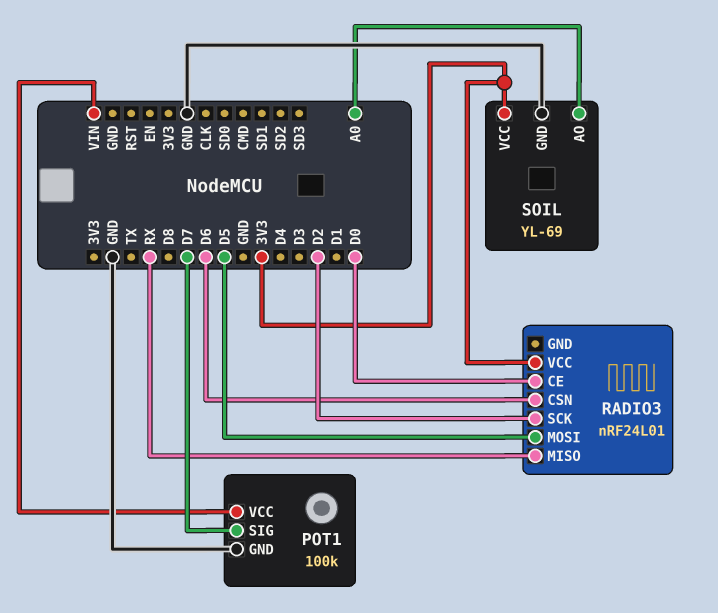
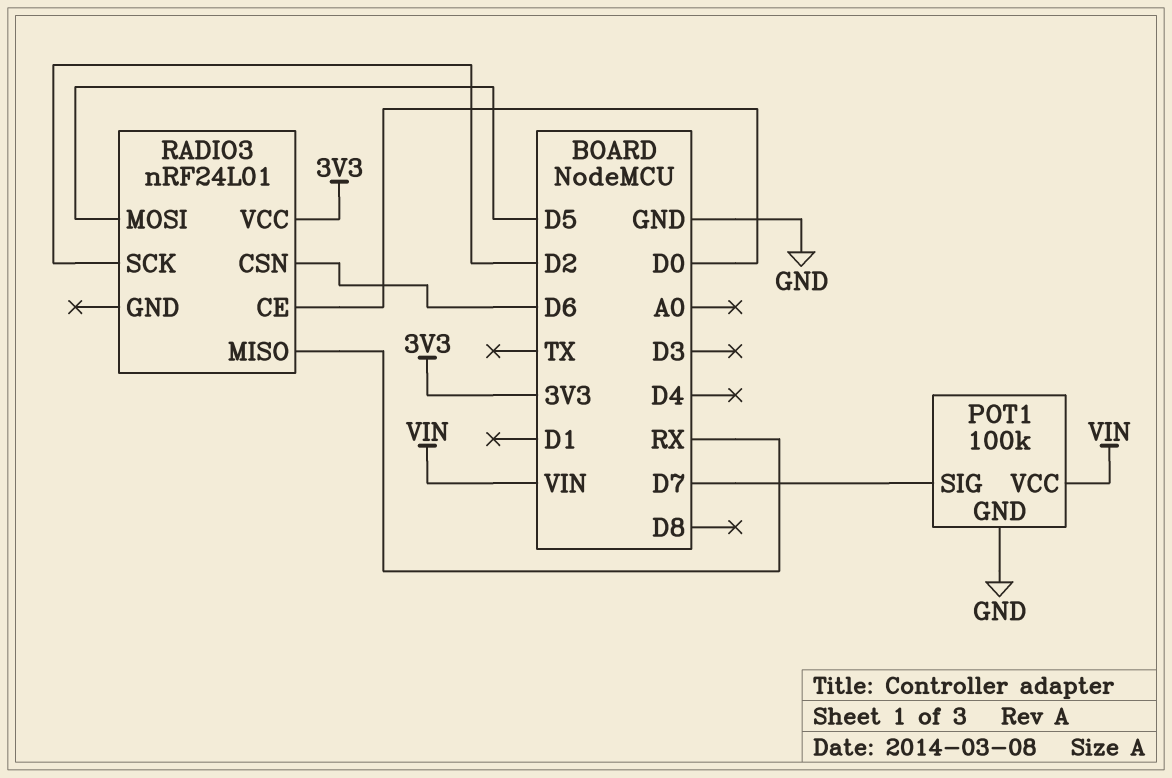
SOIL: YL-69 -> none
SOIL pin AO: A0 -> none
SOIL pin GND: GND -> none
SOIL pin VCC: 3V3 -> none

